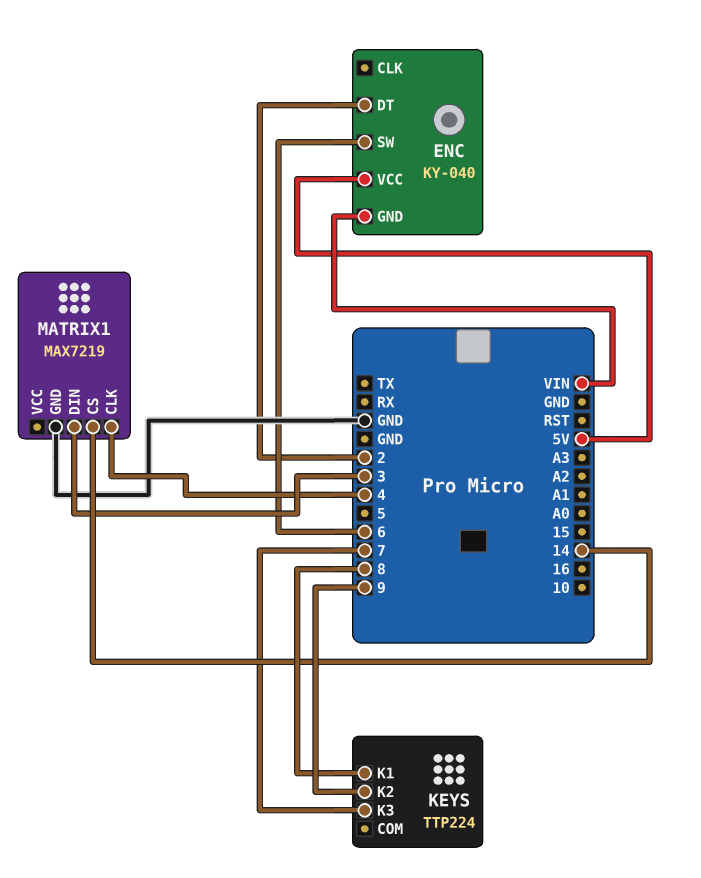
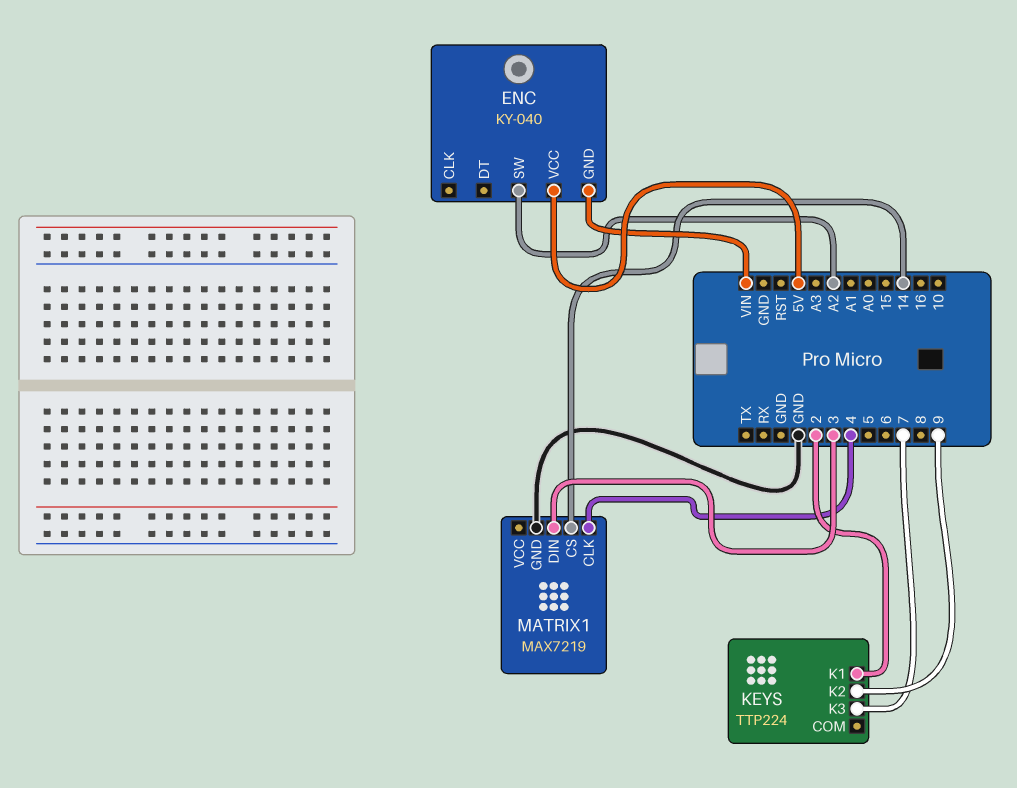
ENC pin DT: 2 -> none
ENC pin SW: 6 -> A2
KEYS pin K1: 8 -> 2

